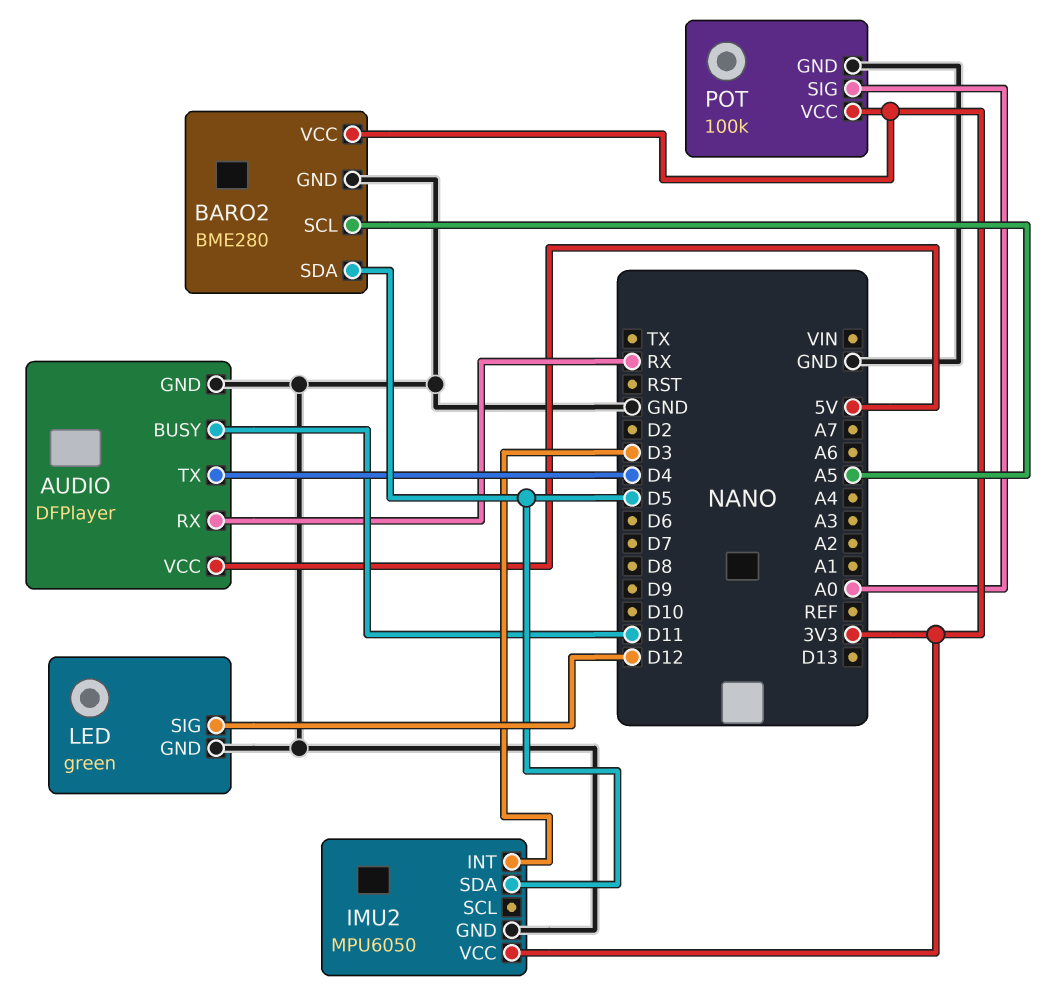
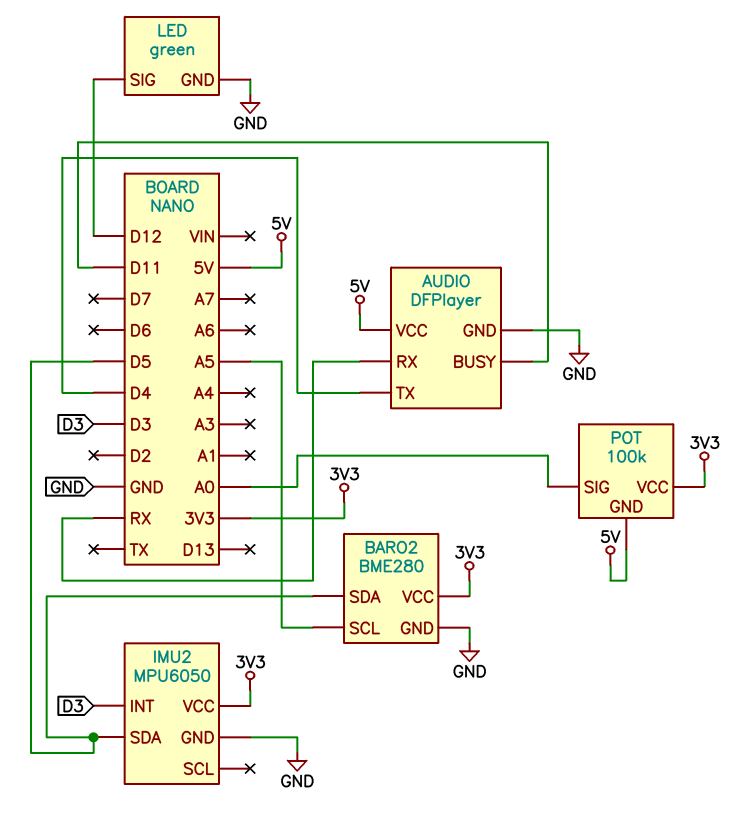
POT pin GND: GND -> 5V

